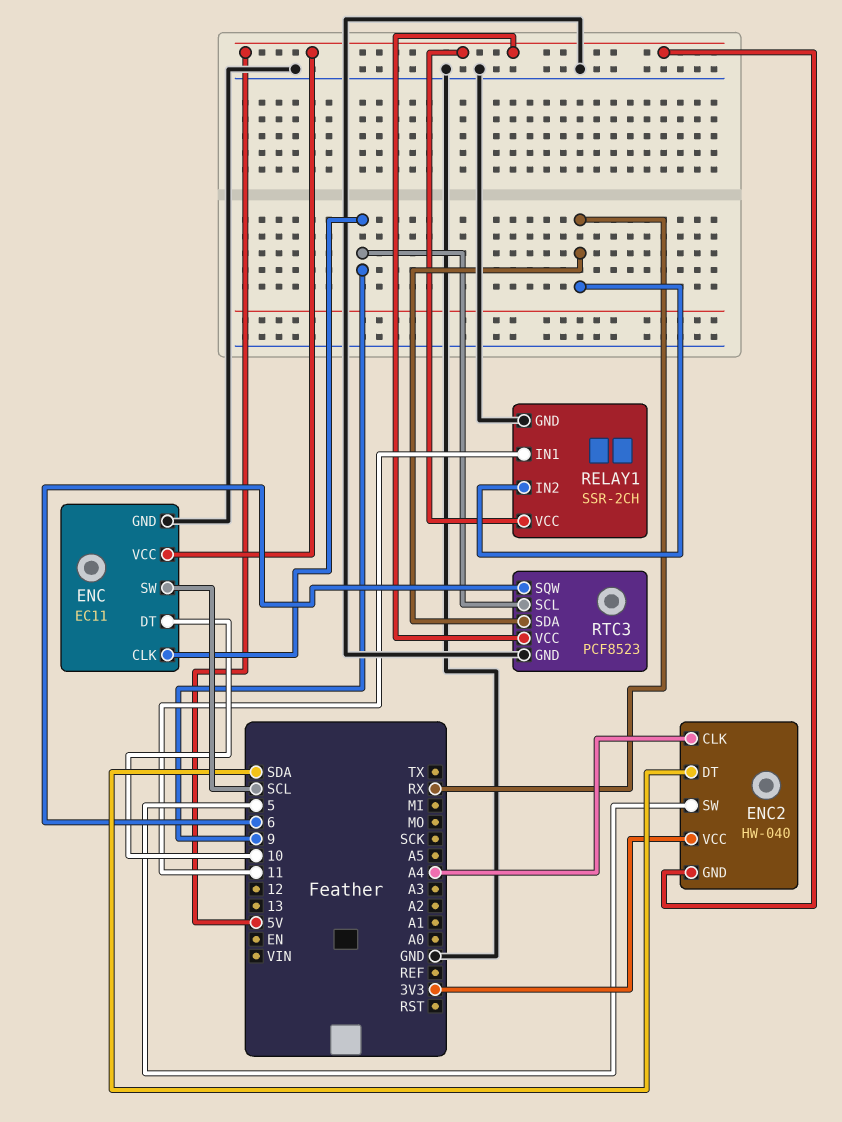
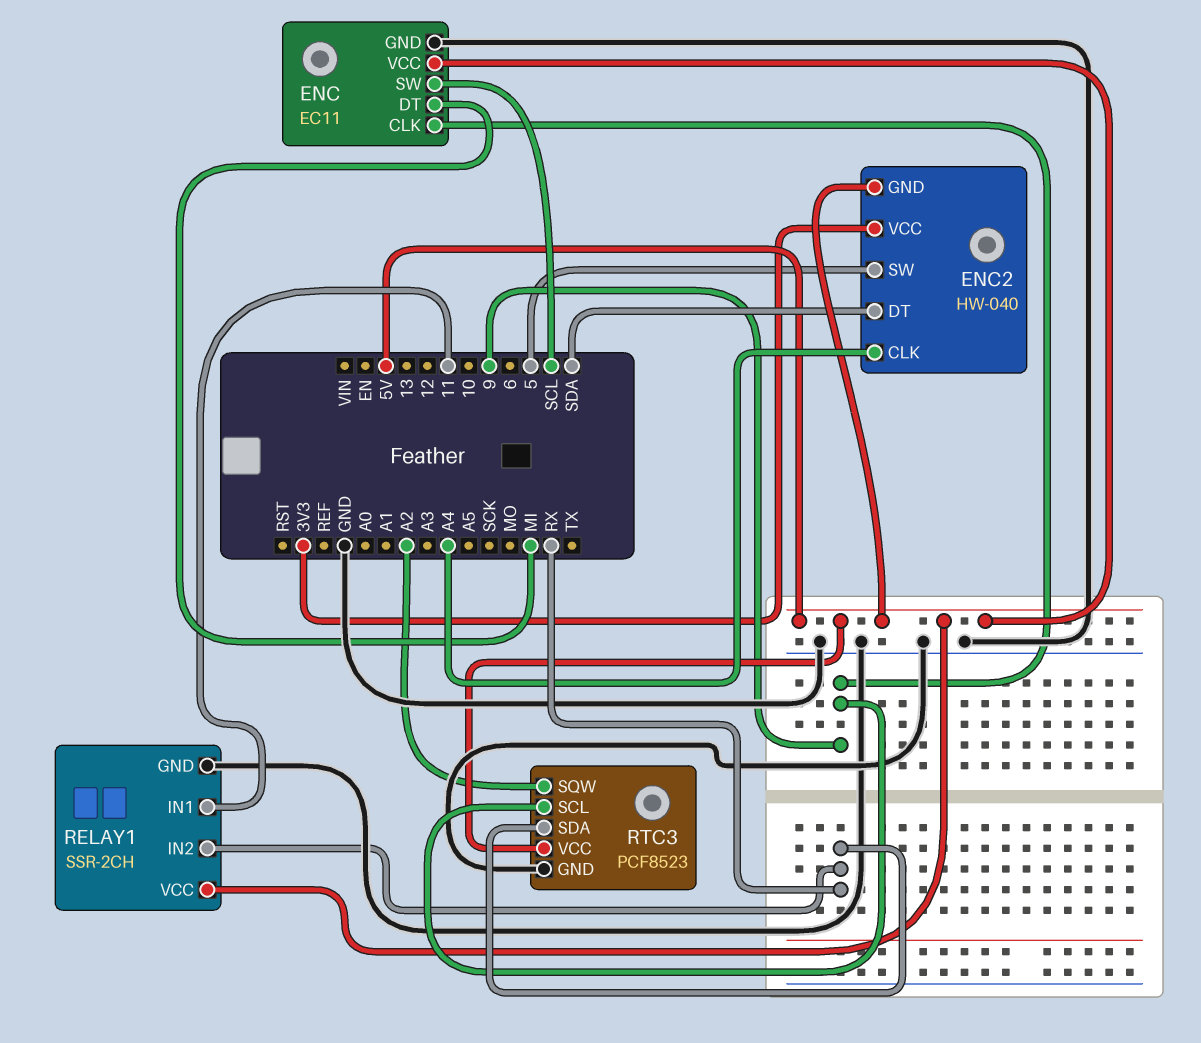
ENC pin DT: 10 -> MI
RTC3 pin SQW: 6 -> A2

